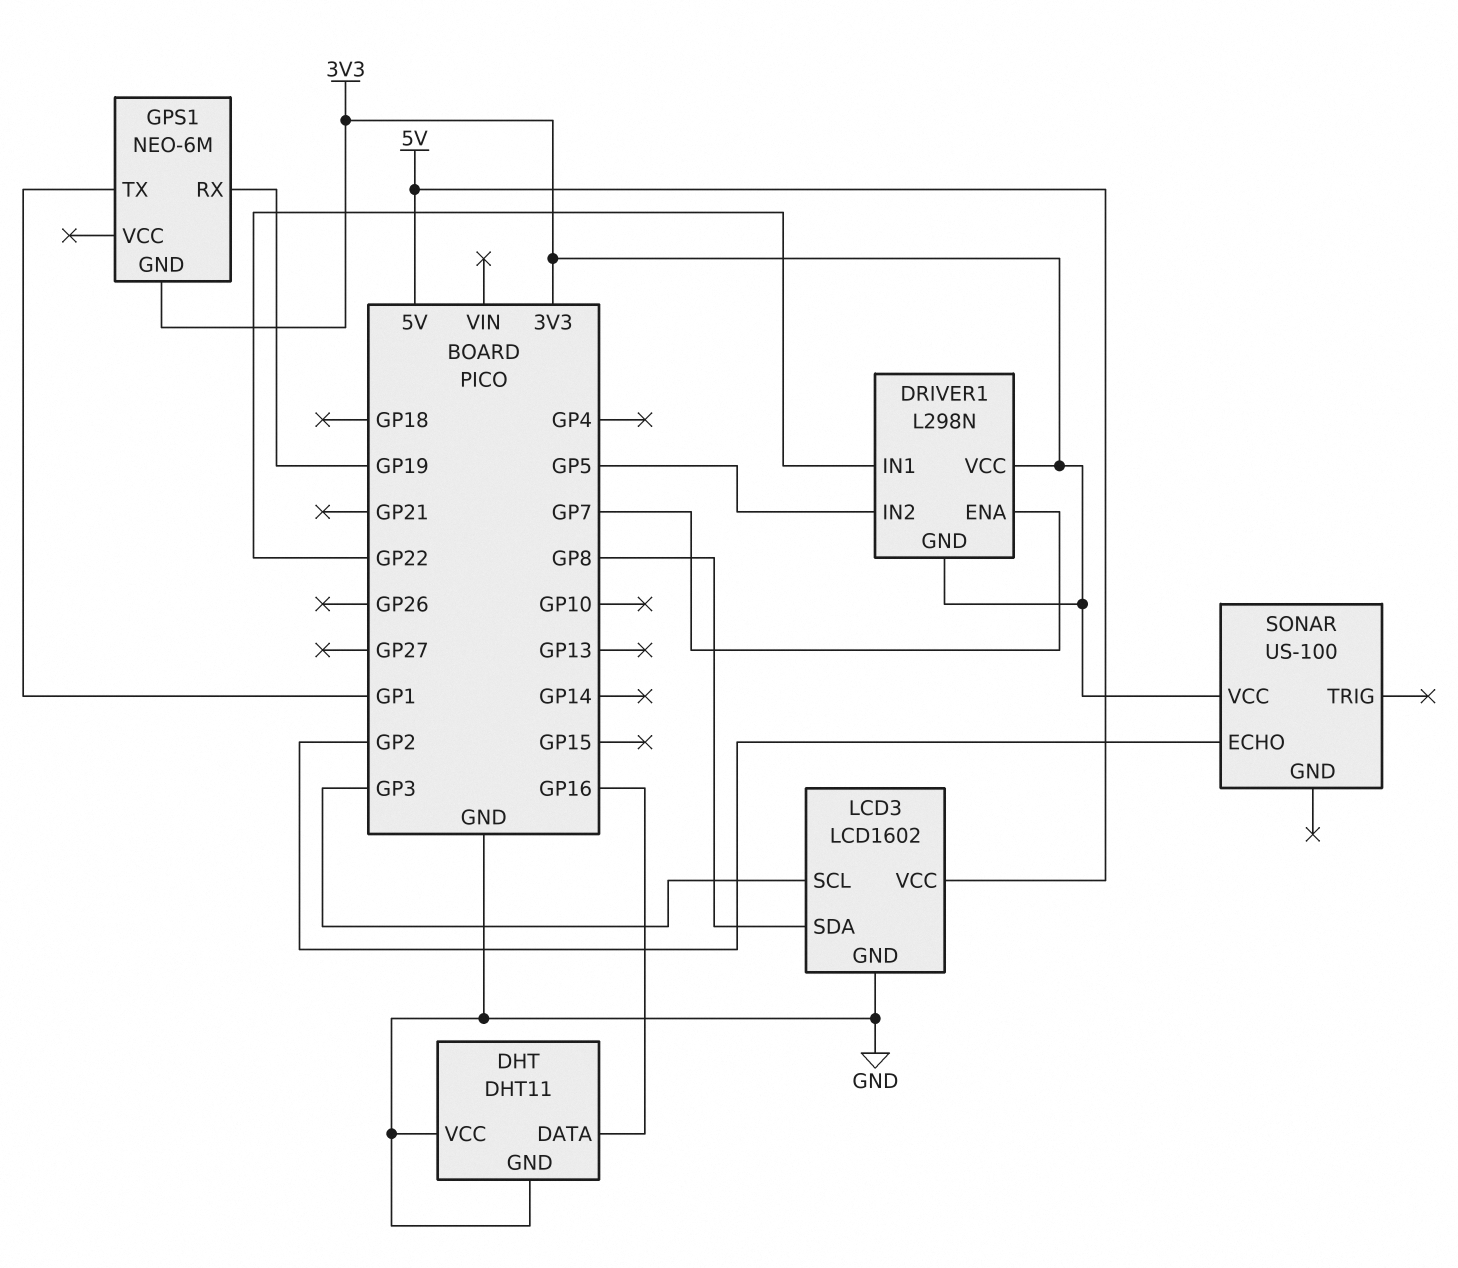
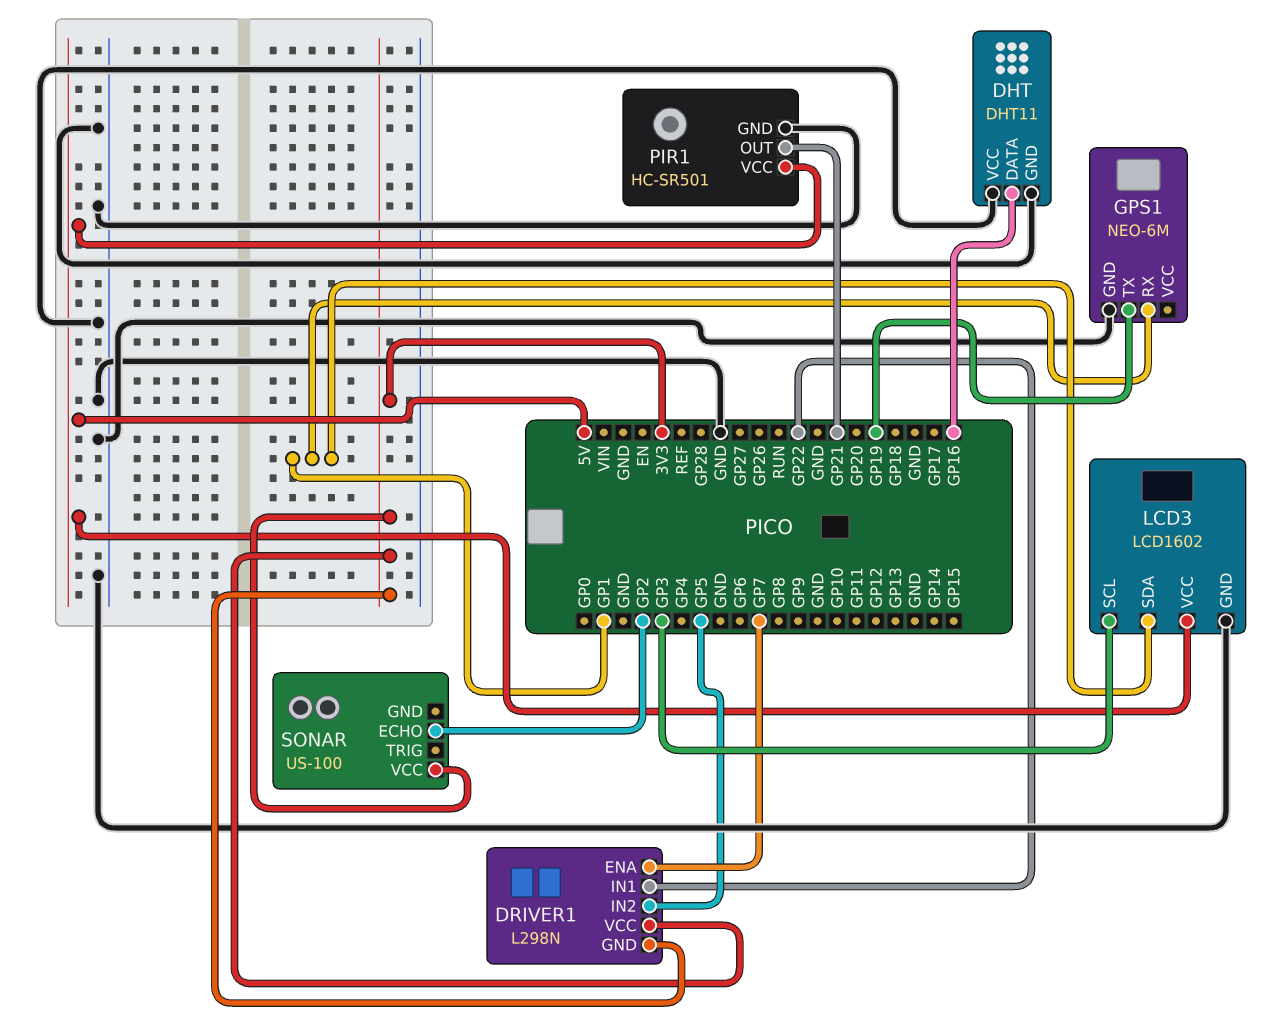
GPS1 pin GND: 3V3 -> GND
GPS1 pin RX: GP19 -> GP1
GPS1 pin TX: GP1 -> GP19
LCD3 pin SDA: GP8 -> GP1
PIR1: none -> HC-SR501
PIR1 pin GND: none -> GND
PIR1 pin OUT: none -> GP21
PIR1 pin VCC: none -> 5V

